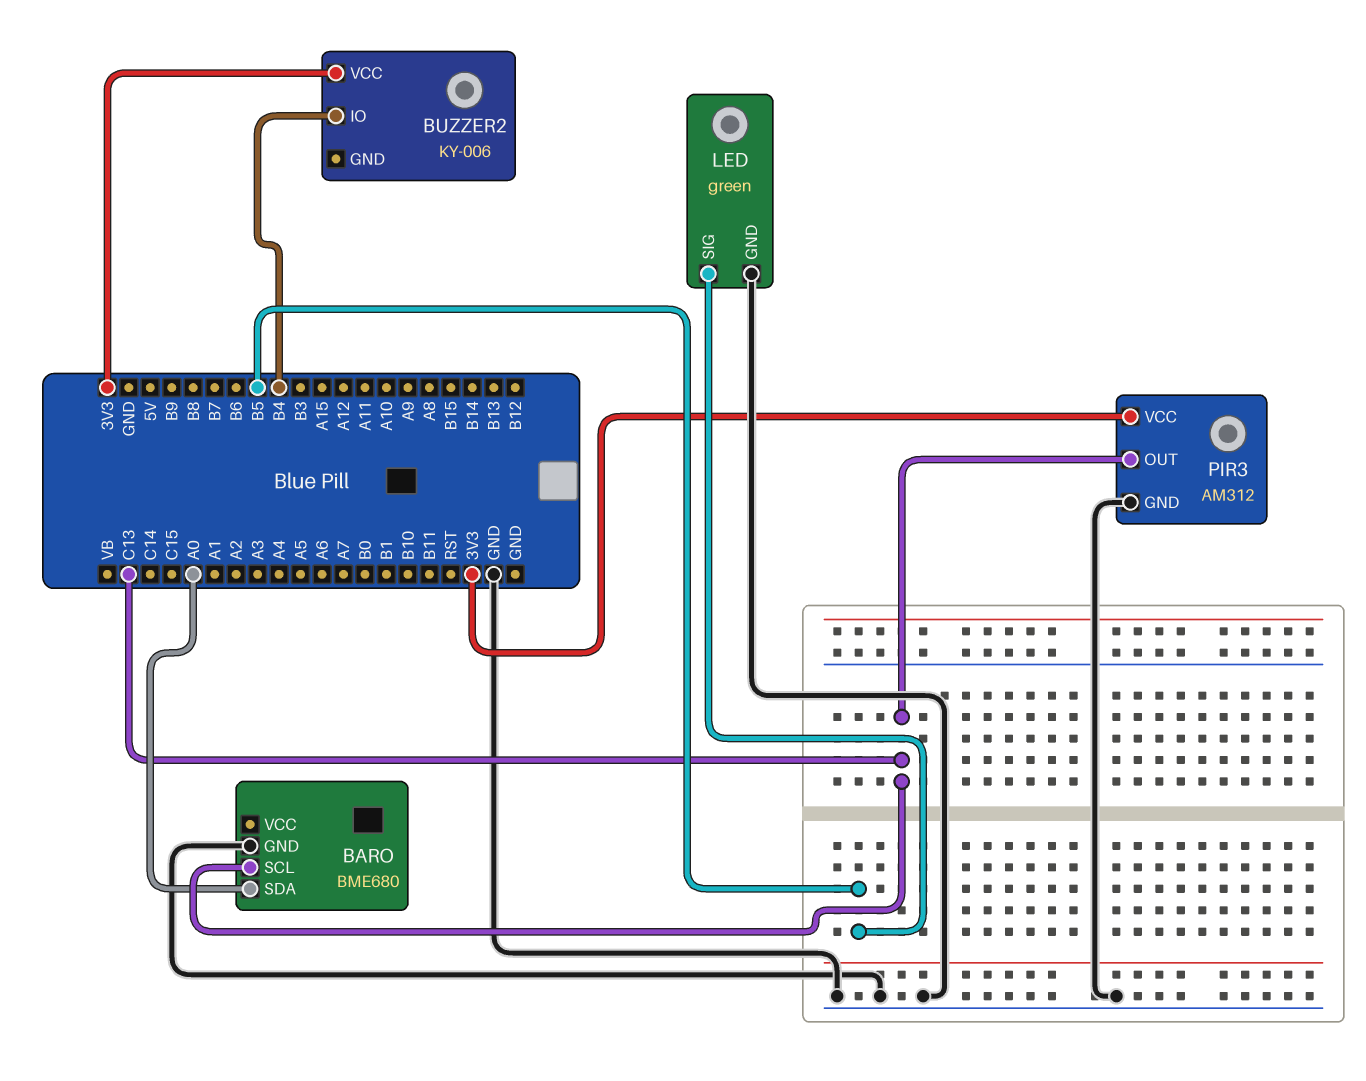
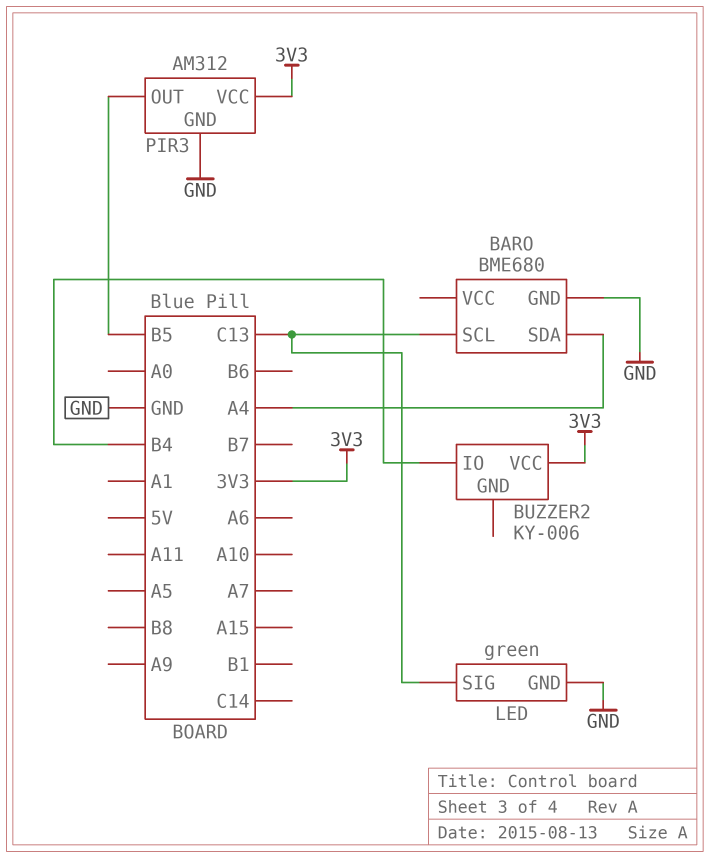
BARO pin SDA: A0 -> A4
LED pin SIG: B5 -> C13
PIR3 pin OUT: C13 -> B5

